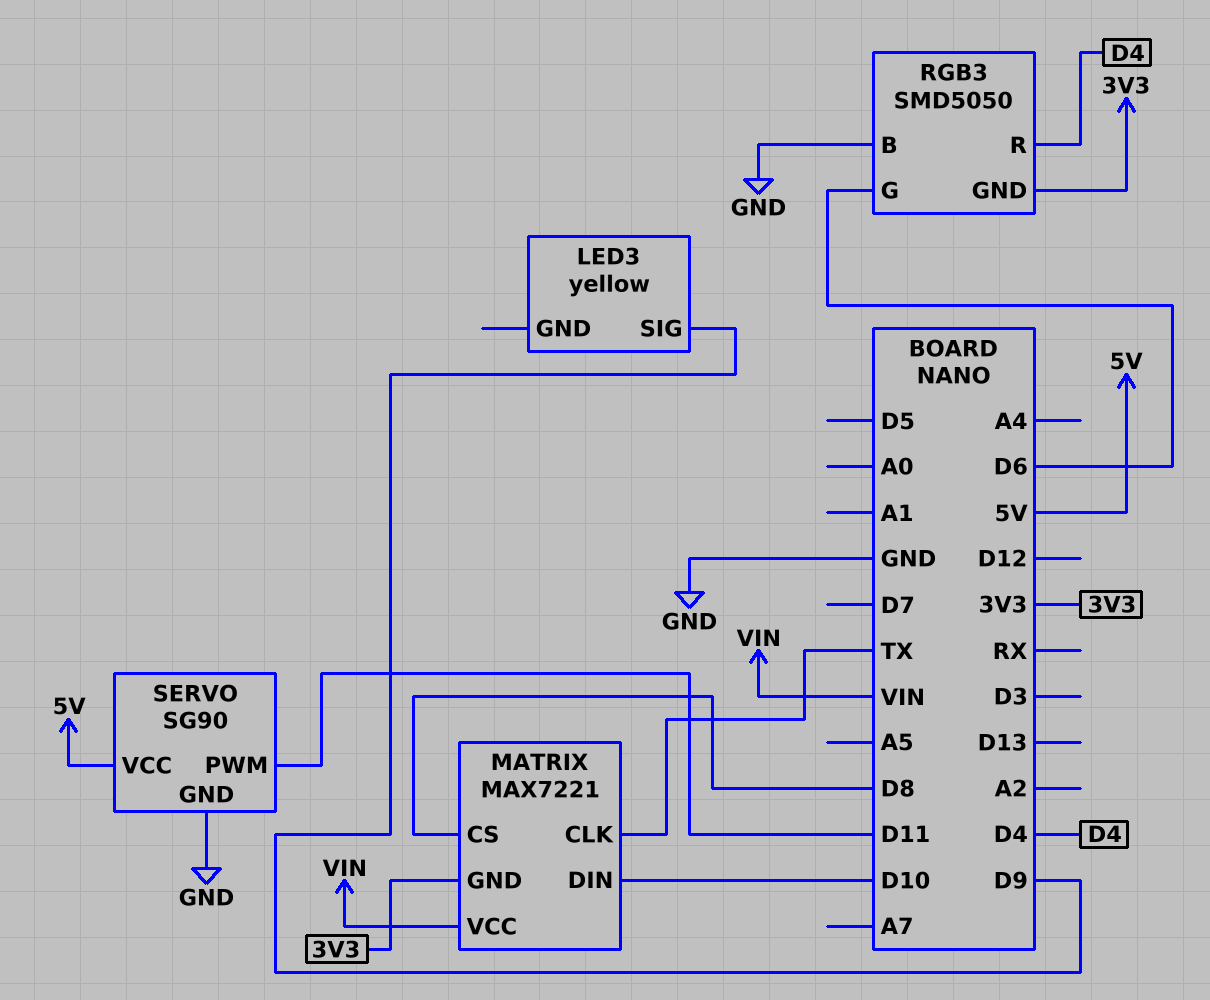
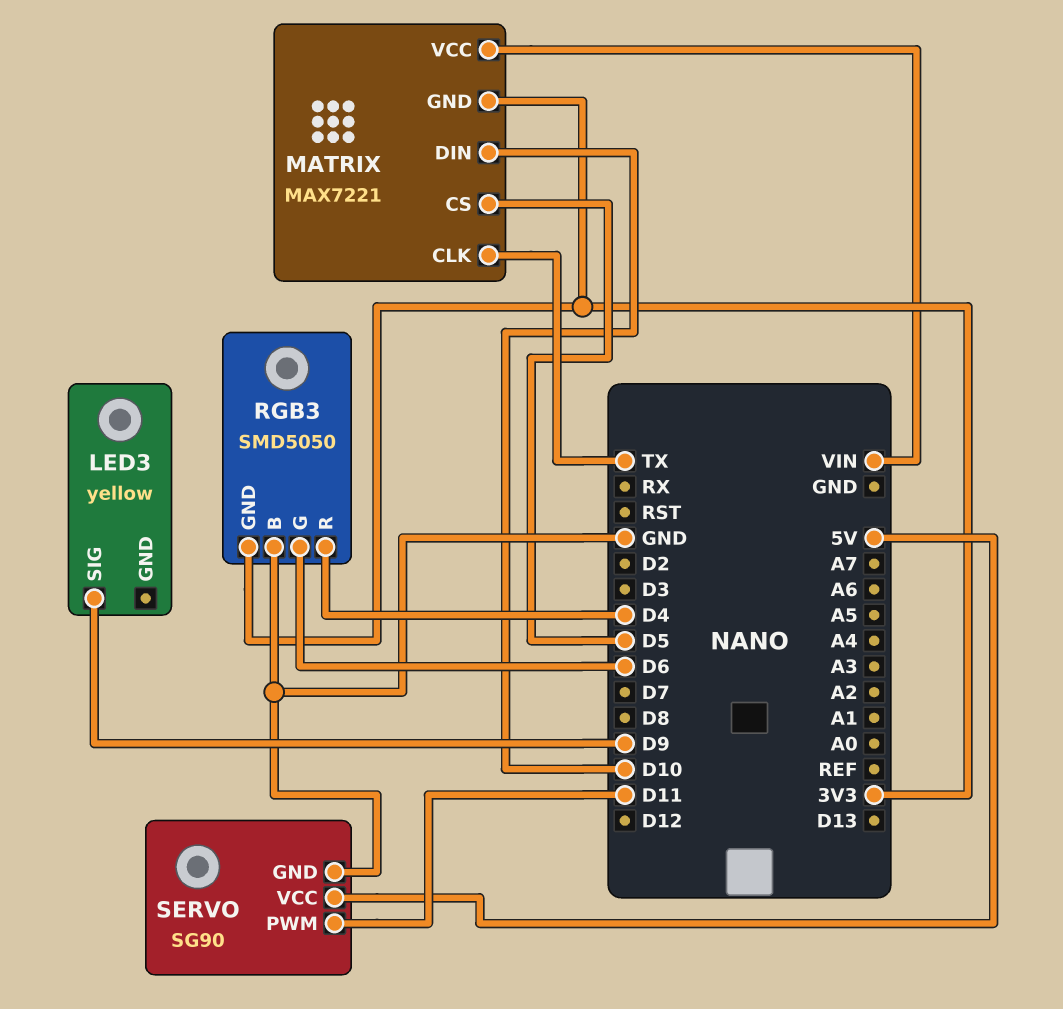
MATRIX pin CS: D8 -> D5

